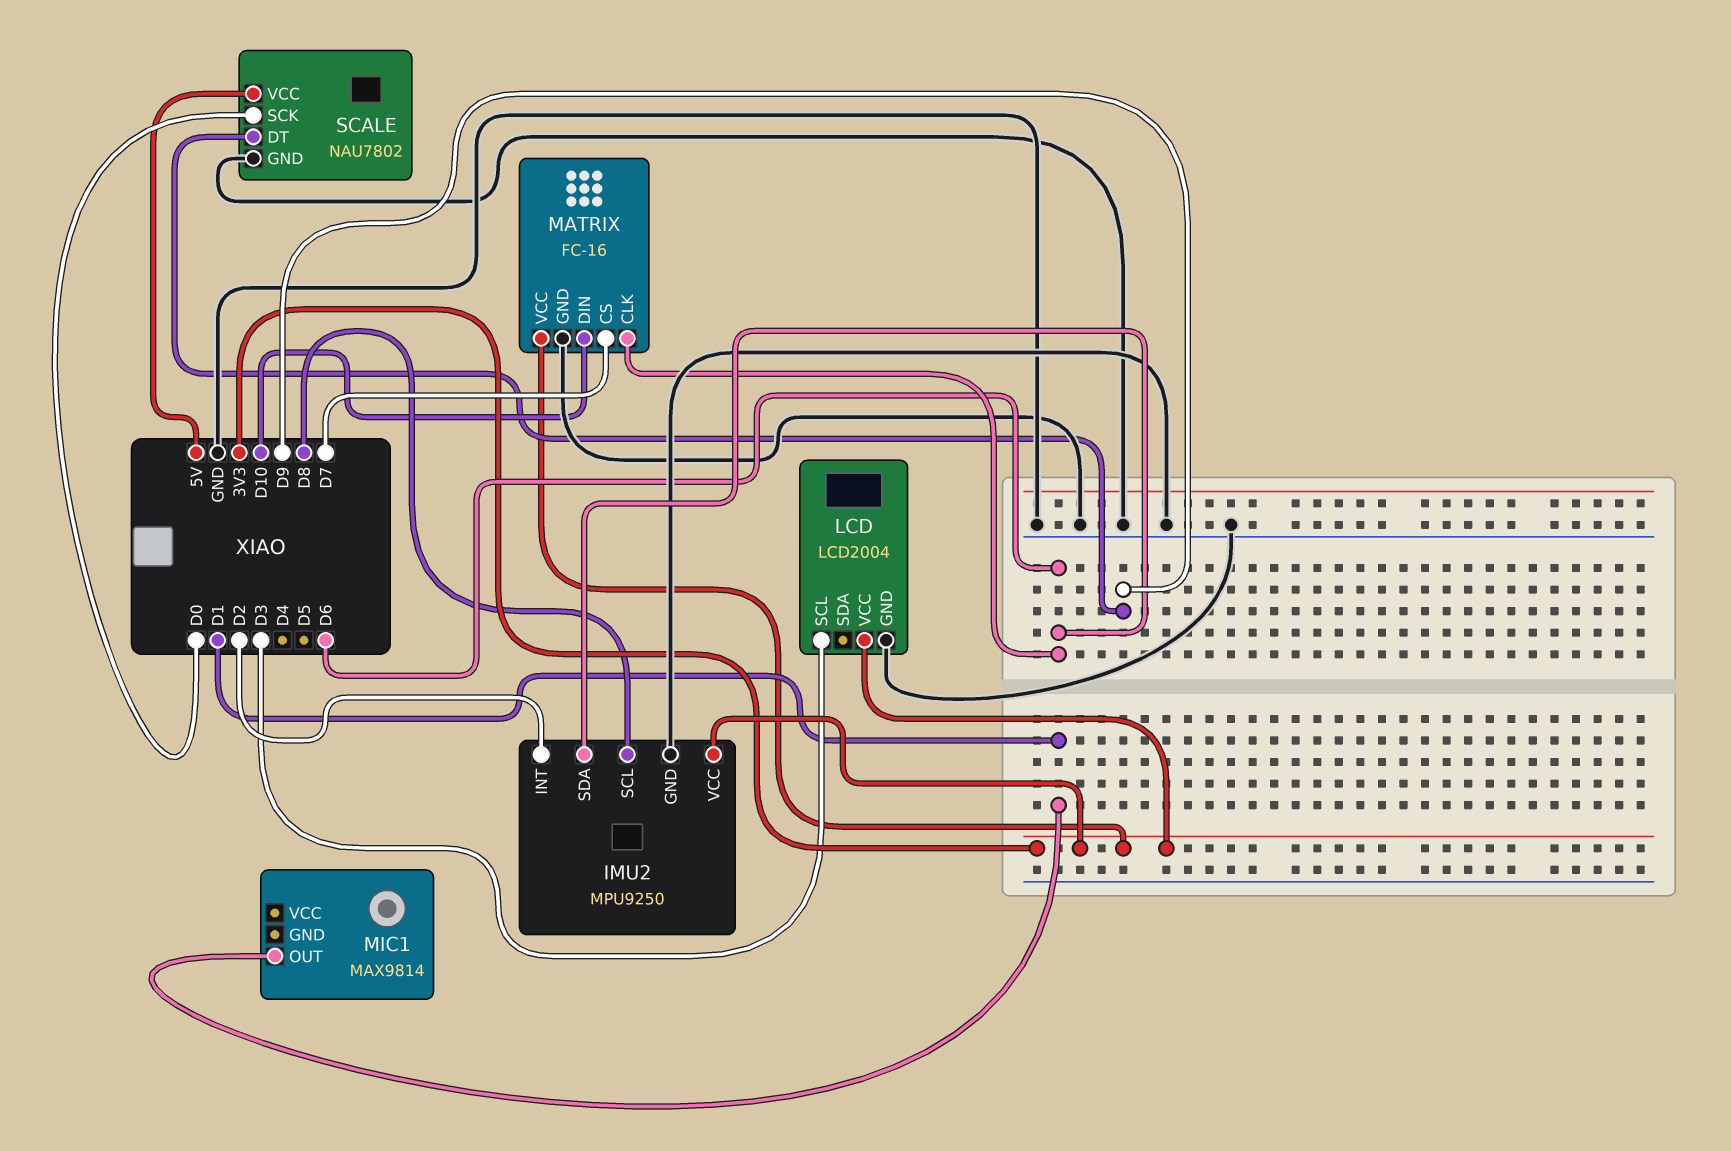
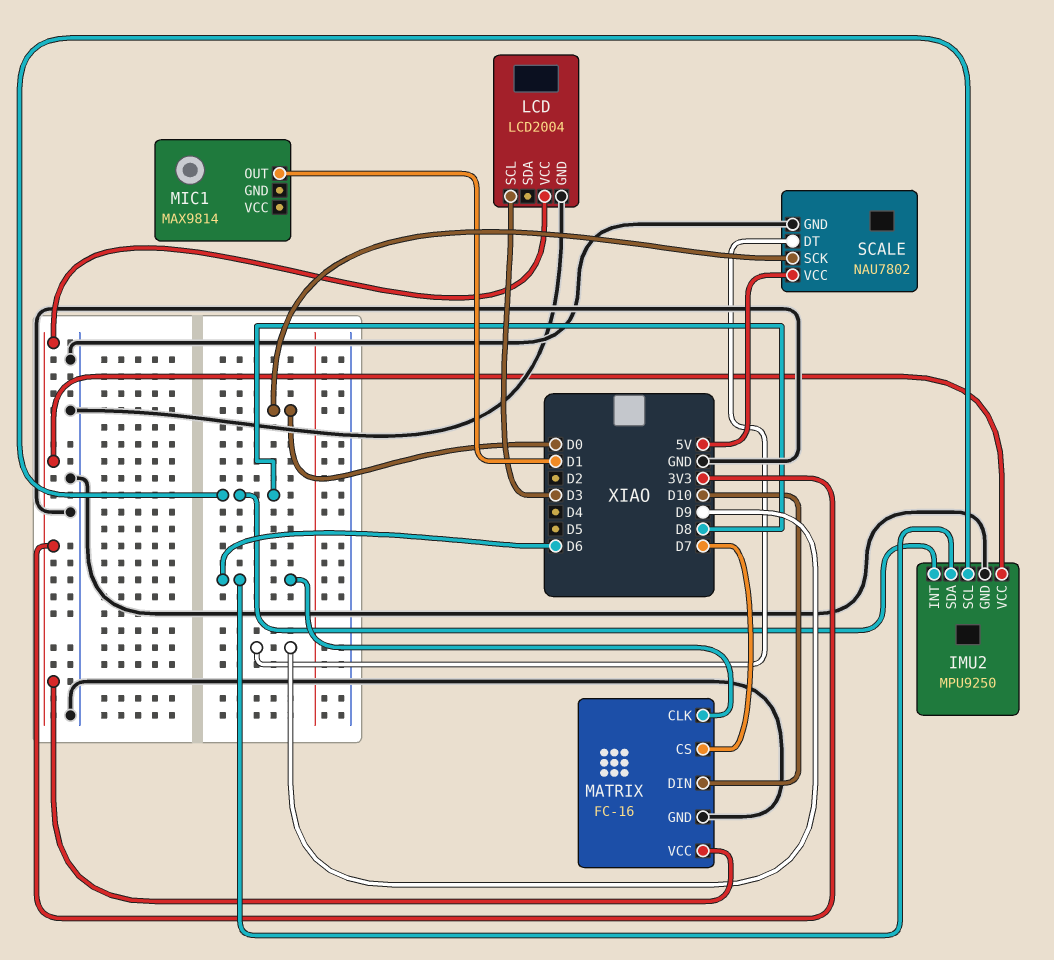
IMU2 pin INT: D2 -> D8

